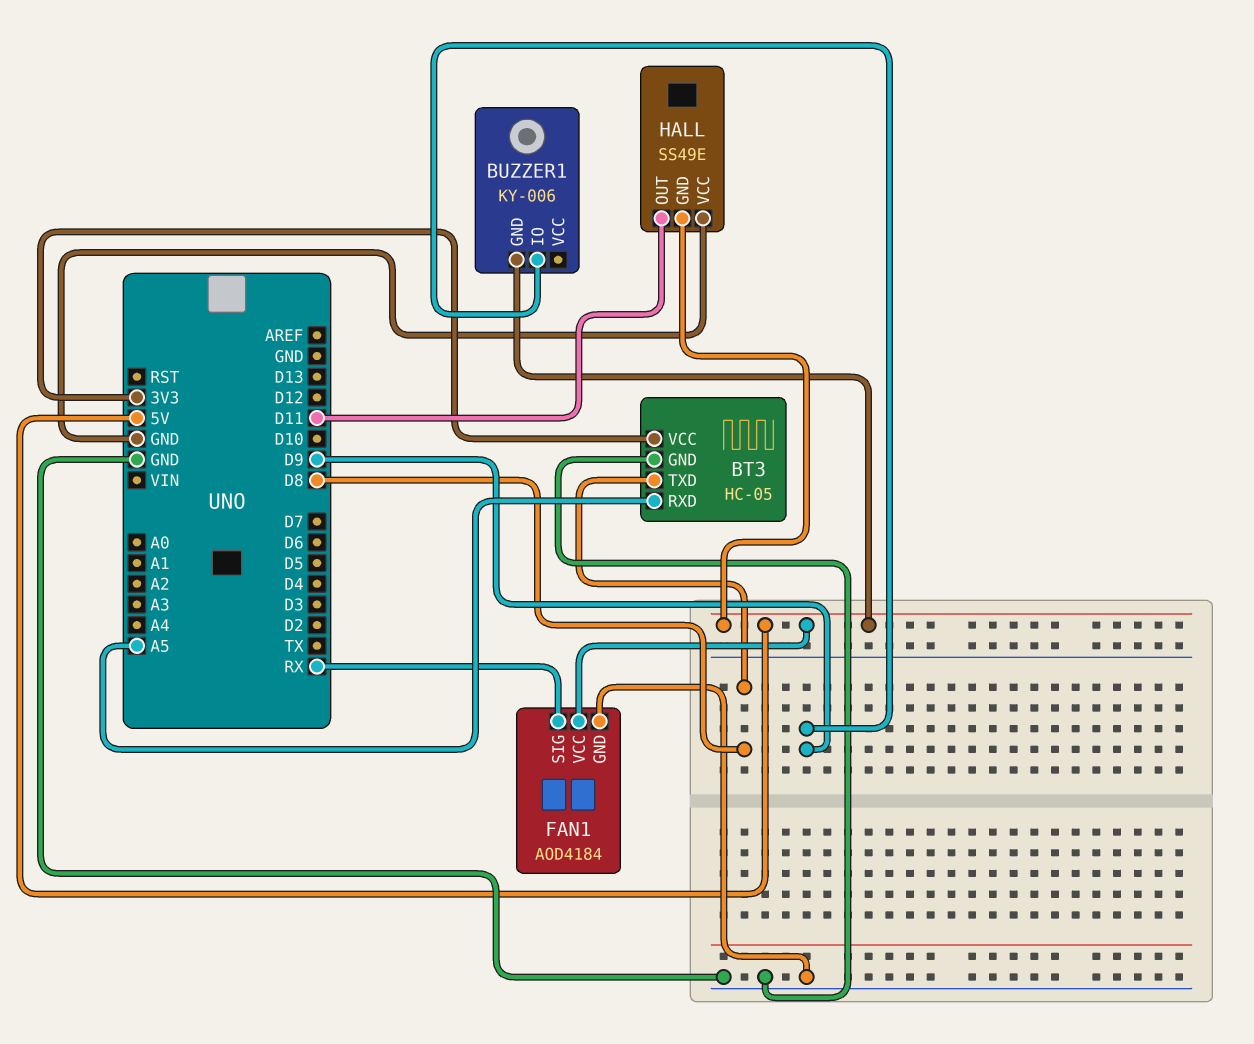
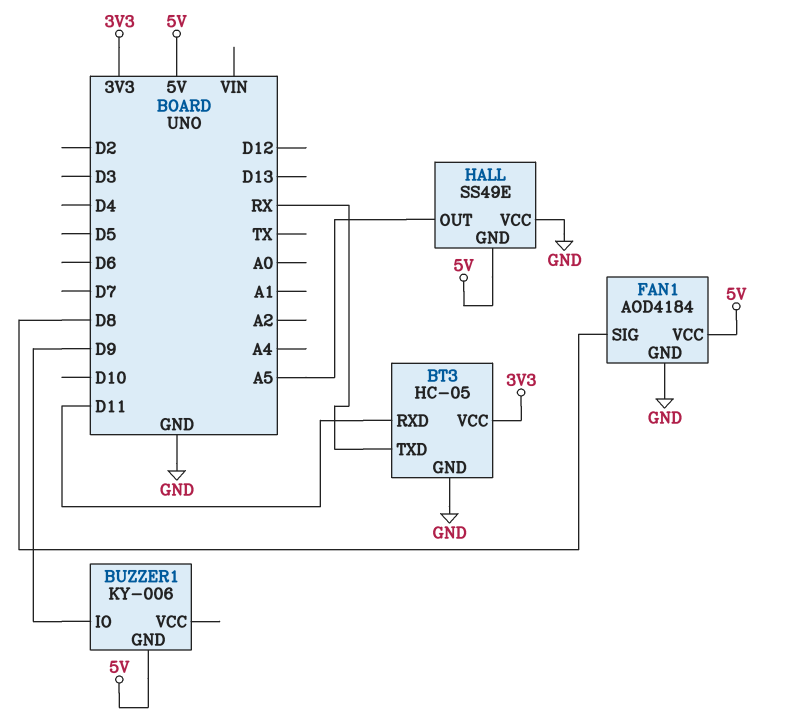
BT3 pin RXD: A5 -> D11
BT3 pin TXD: D8 -> RX
FAN1 pin SIG: RX -> D8
HALL pin OUT: D11 -> A5

